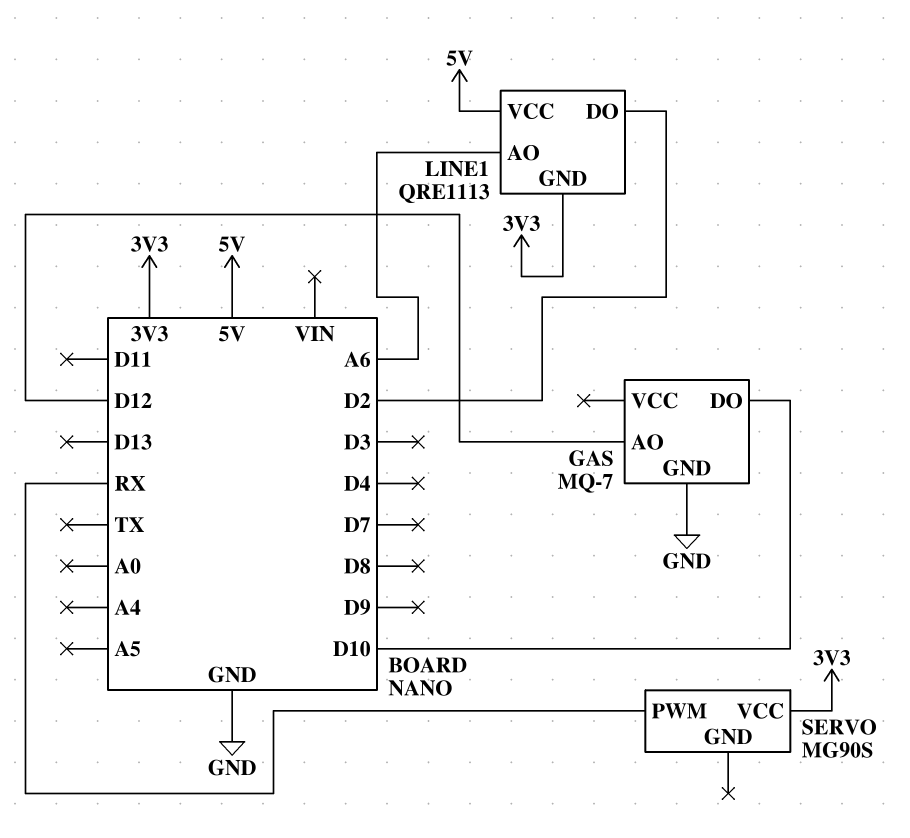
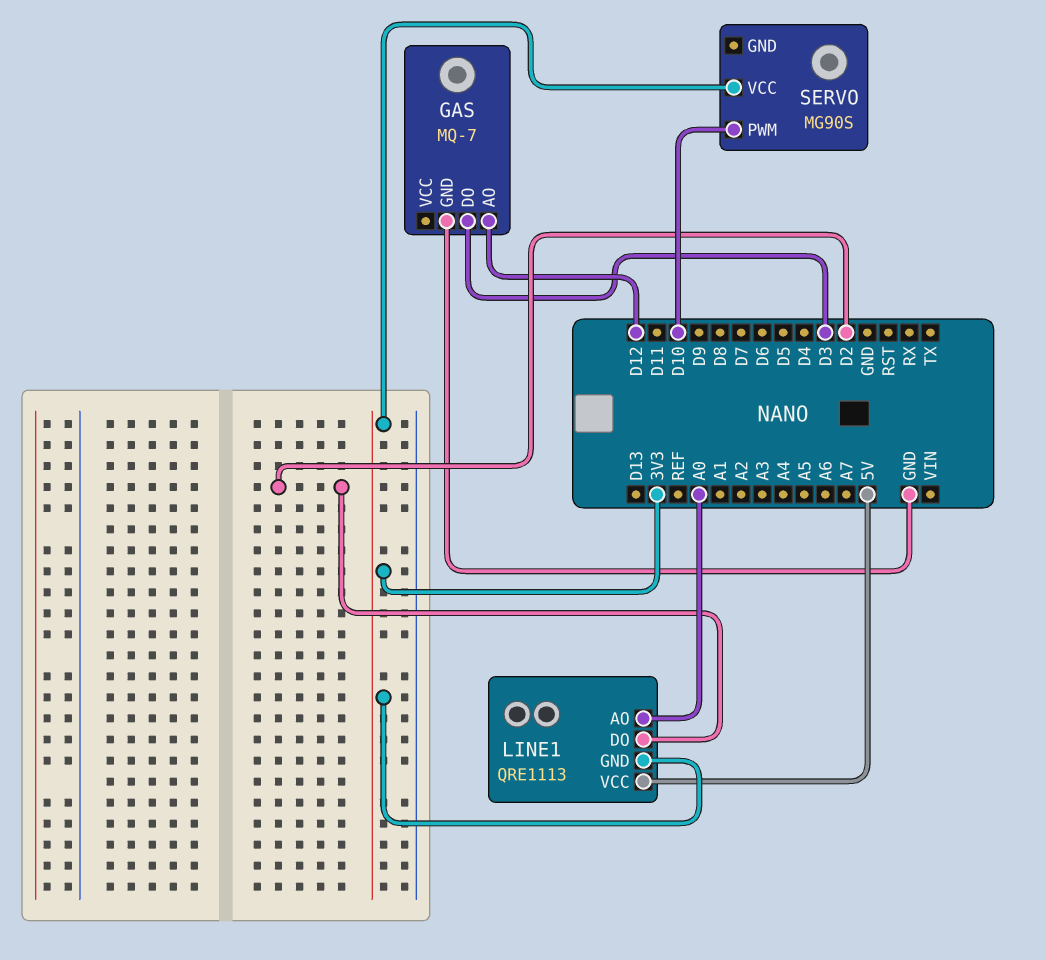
GAS pin DO: D10 -> D3
LINE1 pin AO: A6 -> A0
SERVO pin PWM: RX -> D10

